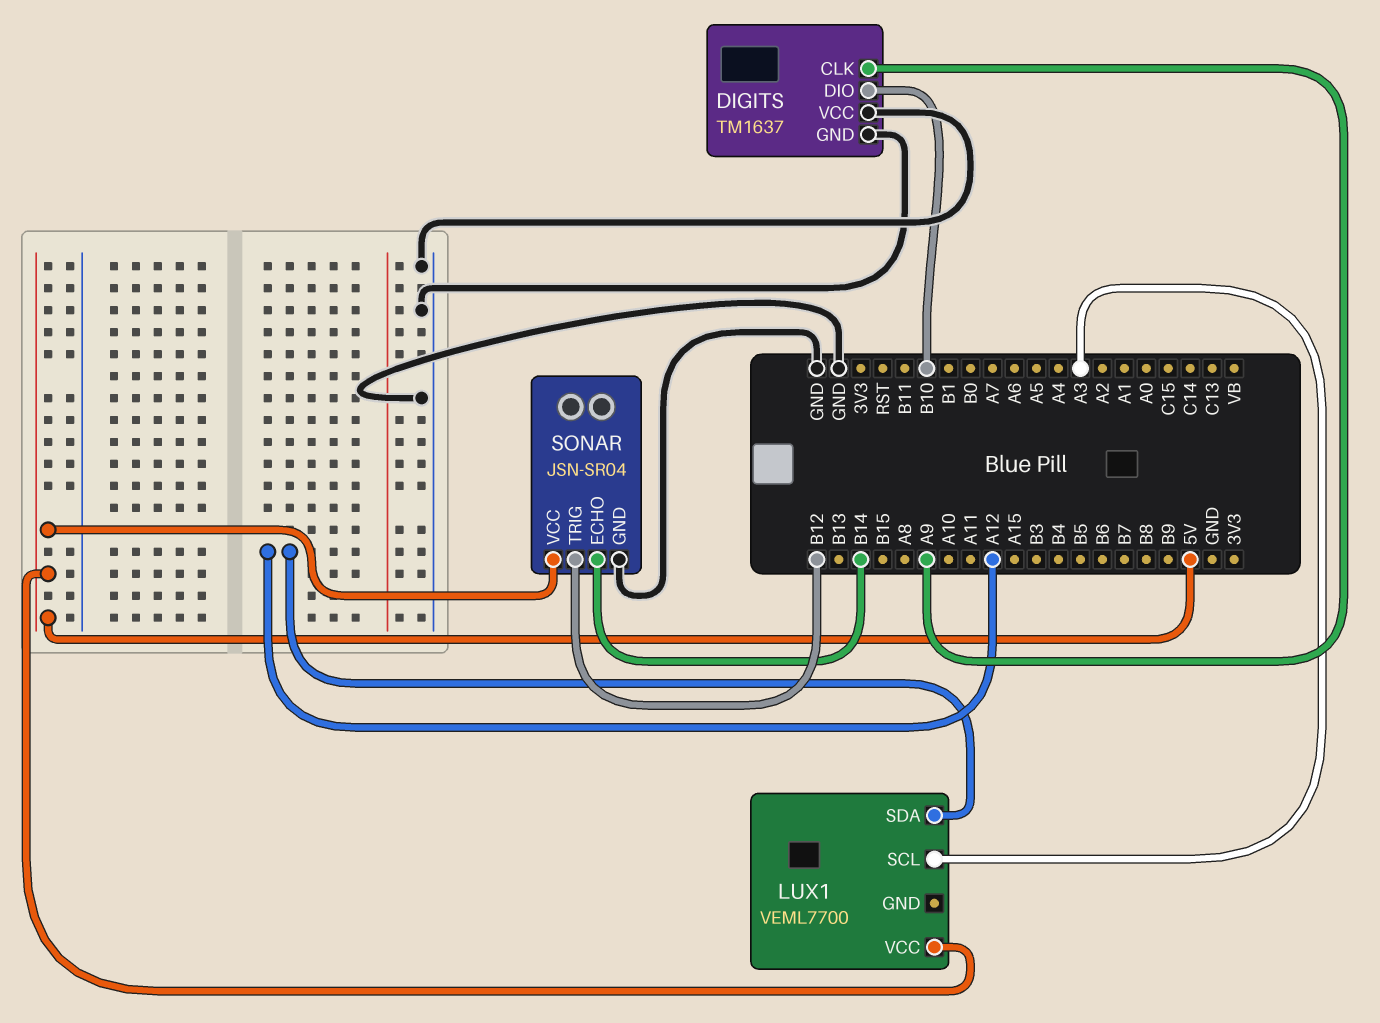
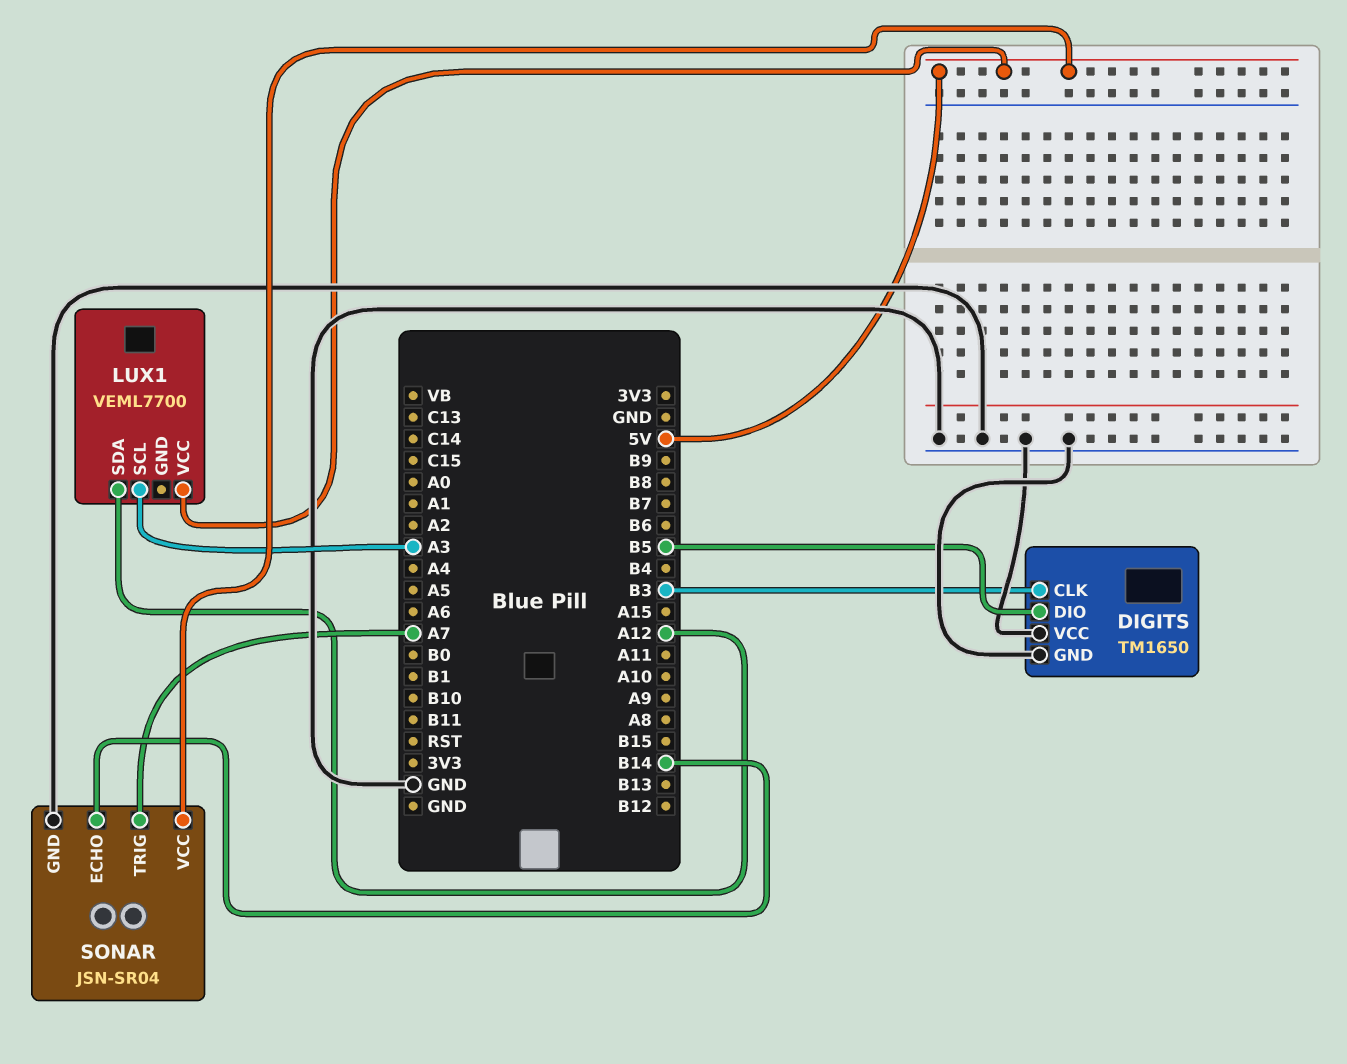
DIGITS: TM1637 -> TM1650
DIGITS pin CLK: A9 -> B3
DIGITS pin DIO: B10 -> B5
SONAR pin TRIG: B12 -> A7

